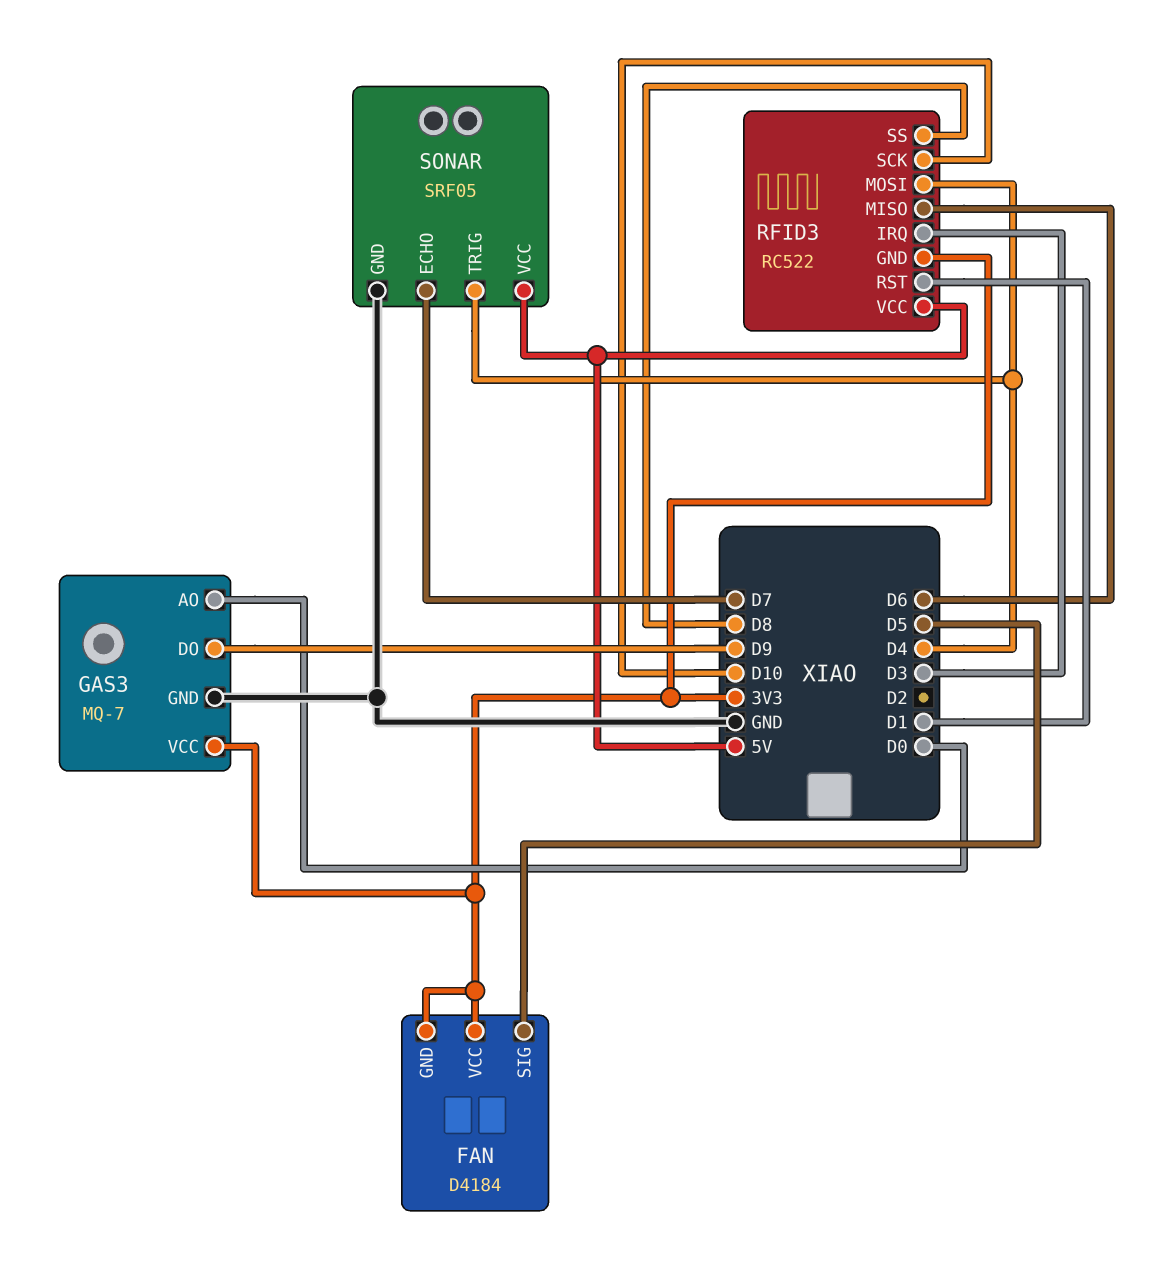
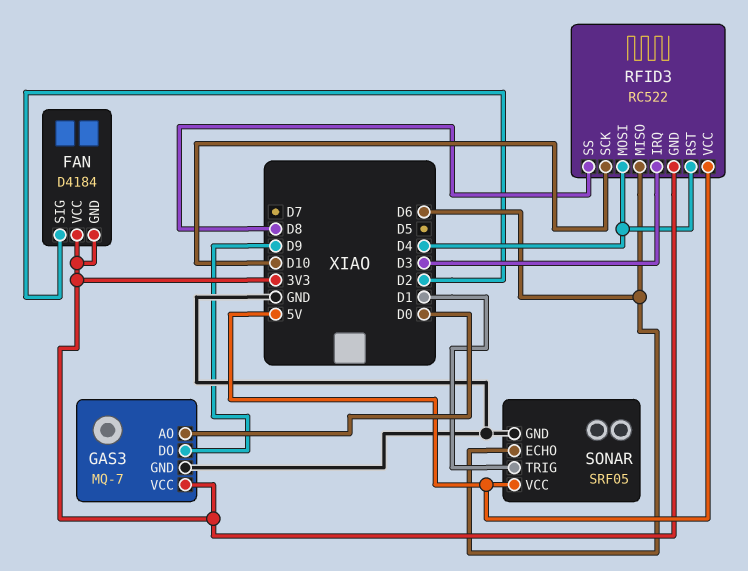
FAN pin SIG: D5 -> D2
RFID3 pin RST: D1 -> D4
SONAR pin ECHO: D7 -> D6
SONAR pin TRIG: D4 -> D1

